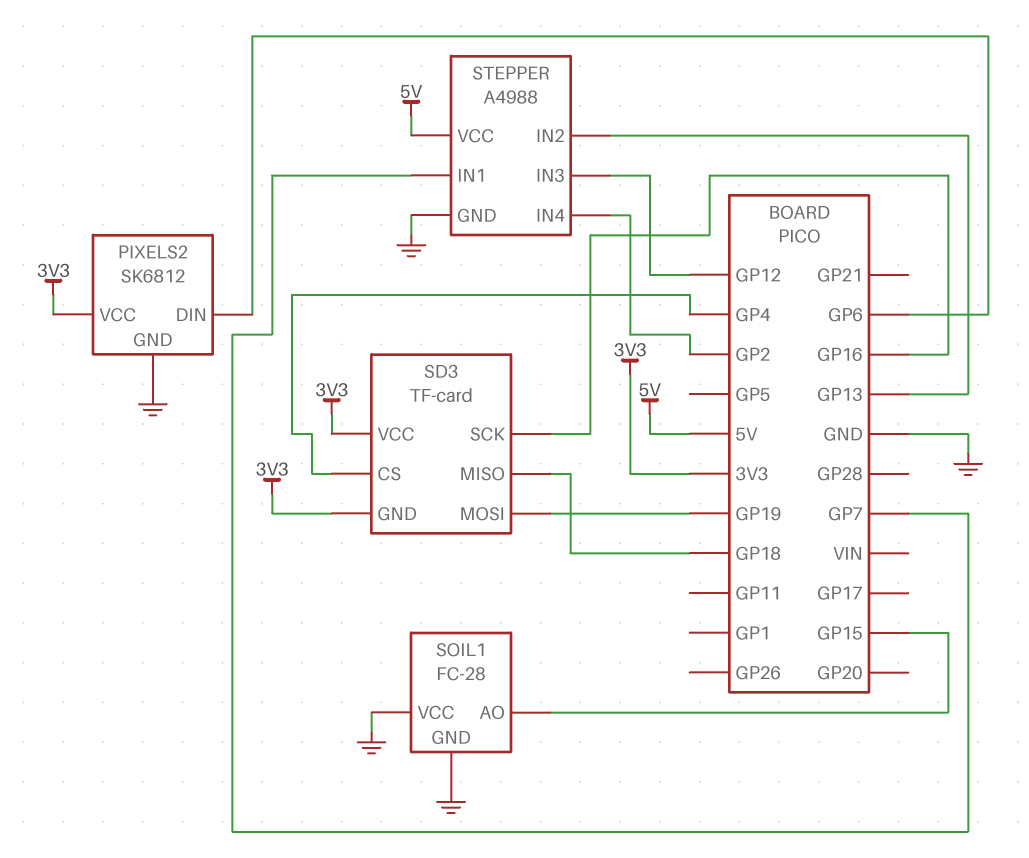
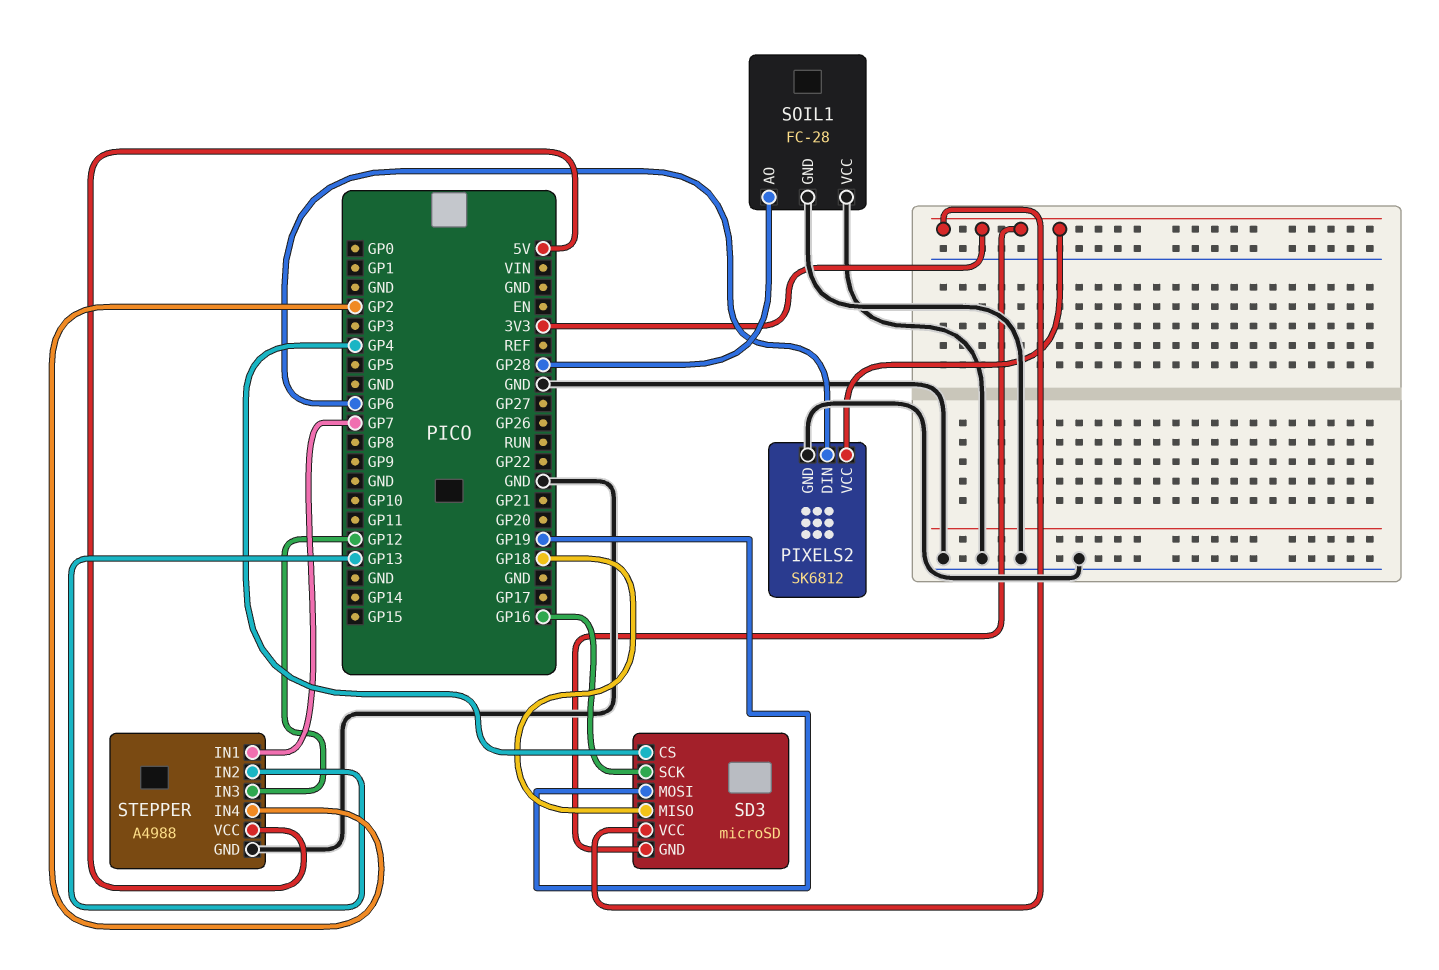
SD3: TF-card -> microSD
SOIL1 pin AO: GP15 -> GP28

